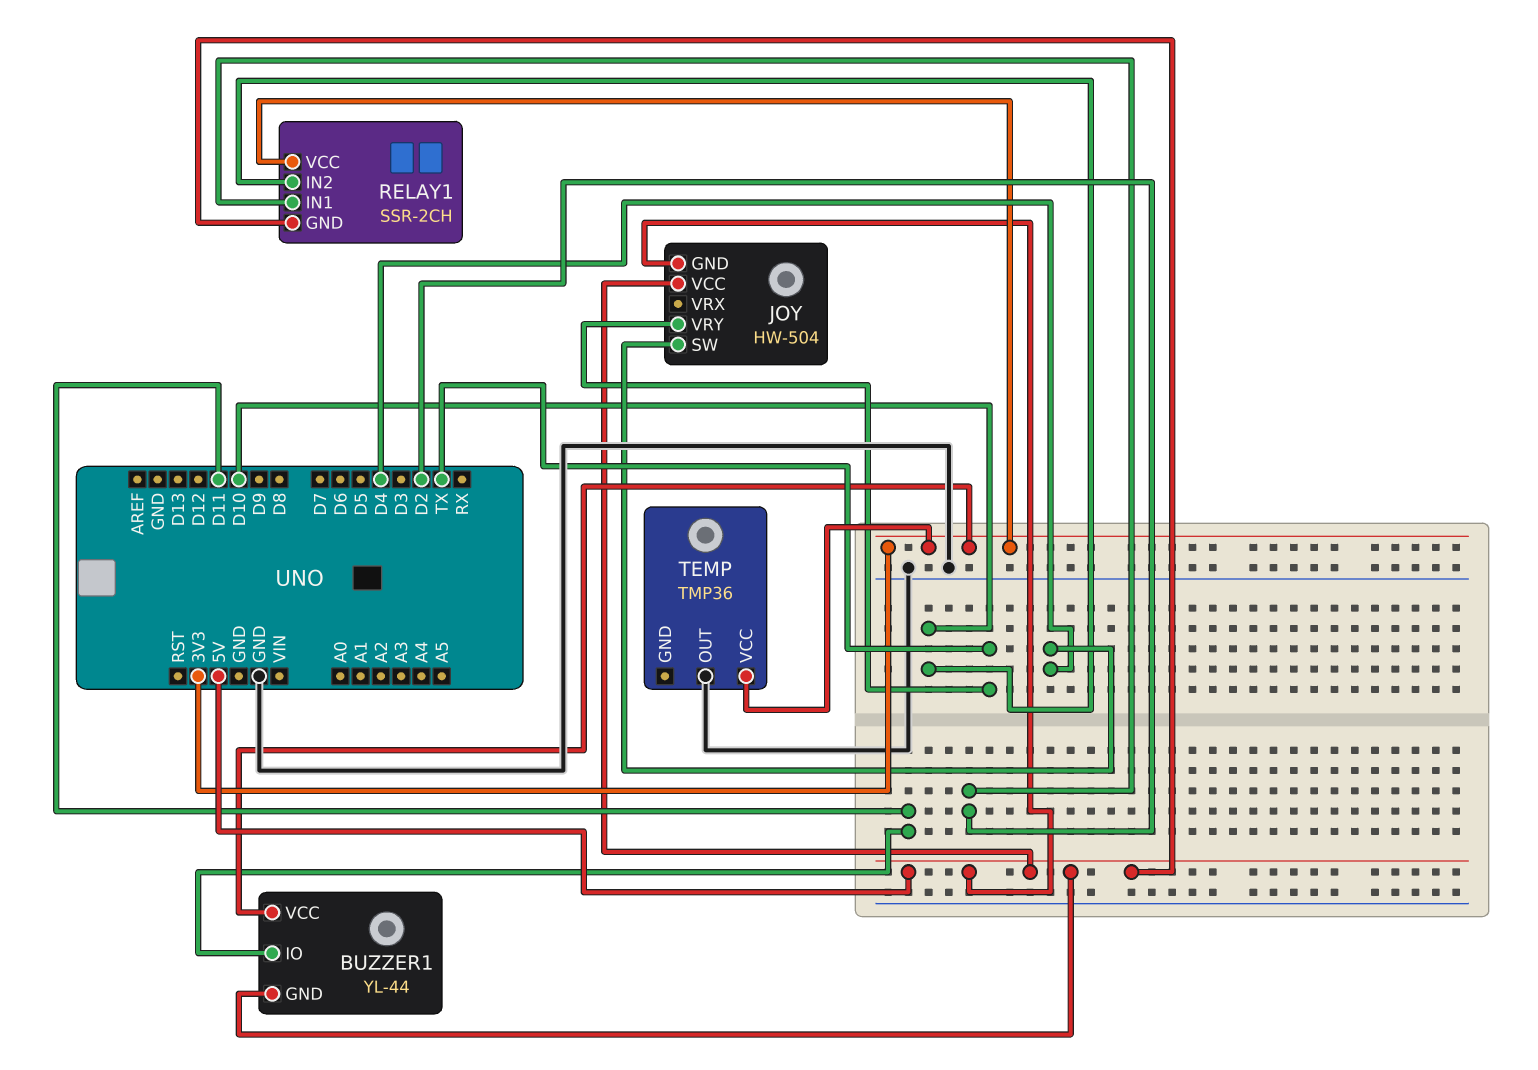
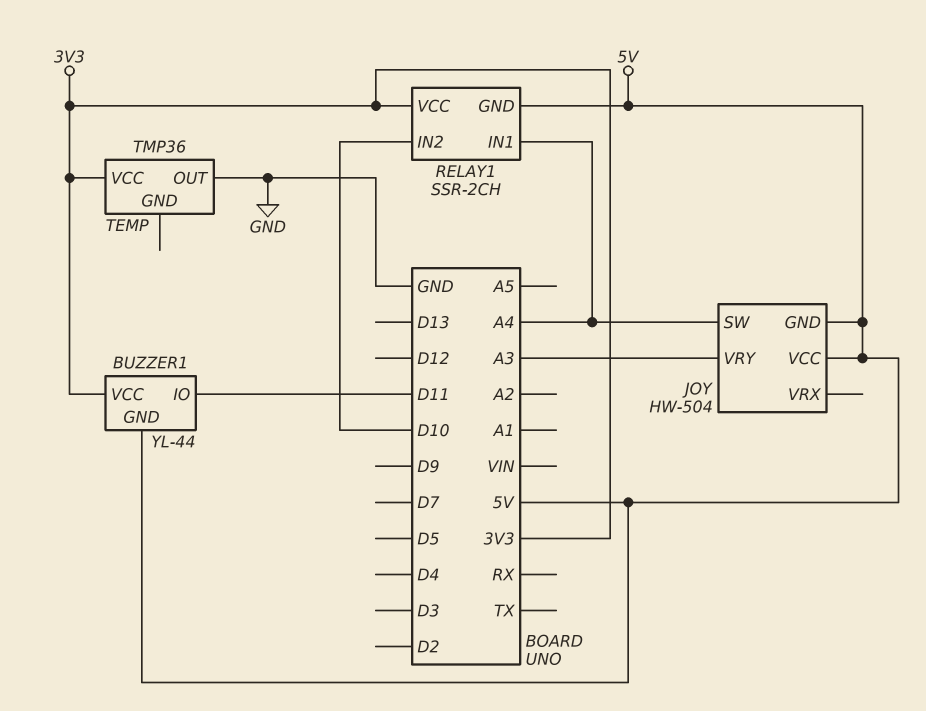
JOY pin SW: D4 -> A4
JOY pin VRY: TX -> A3
RELAY1 pin IN1: D2 -> A4

